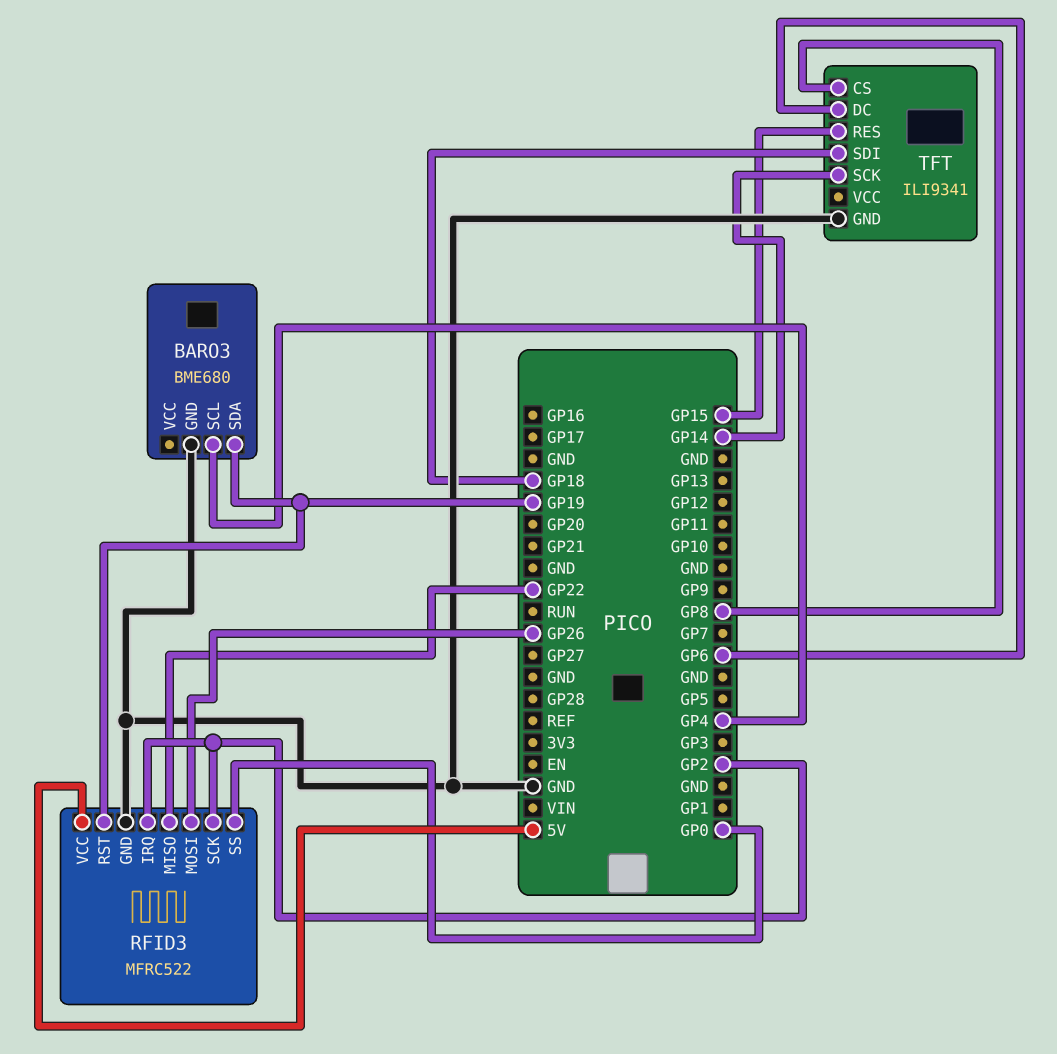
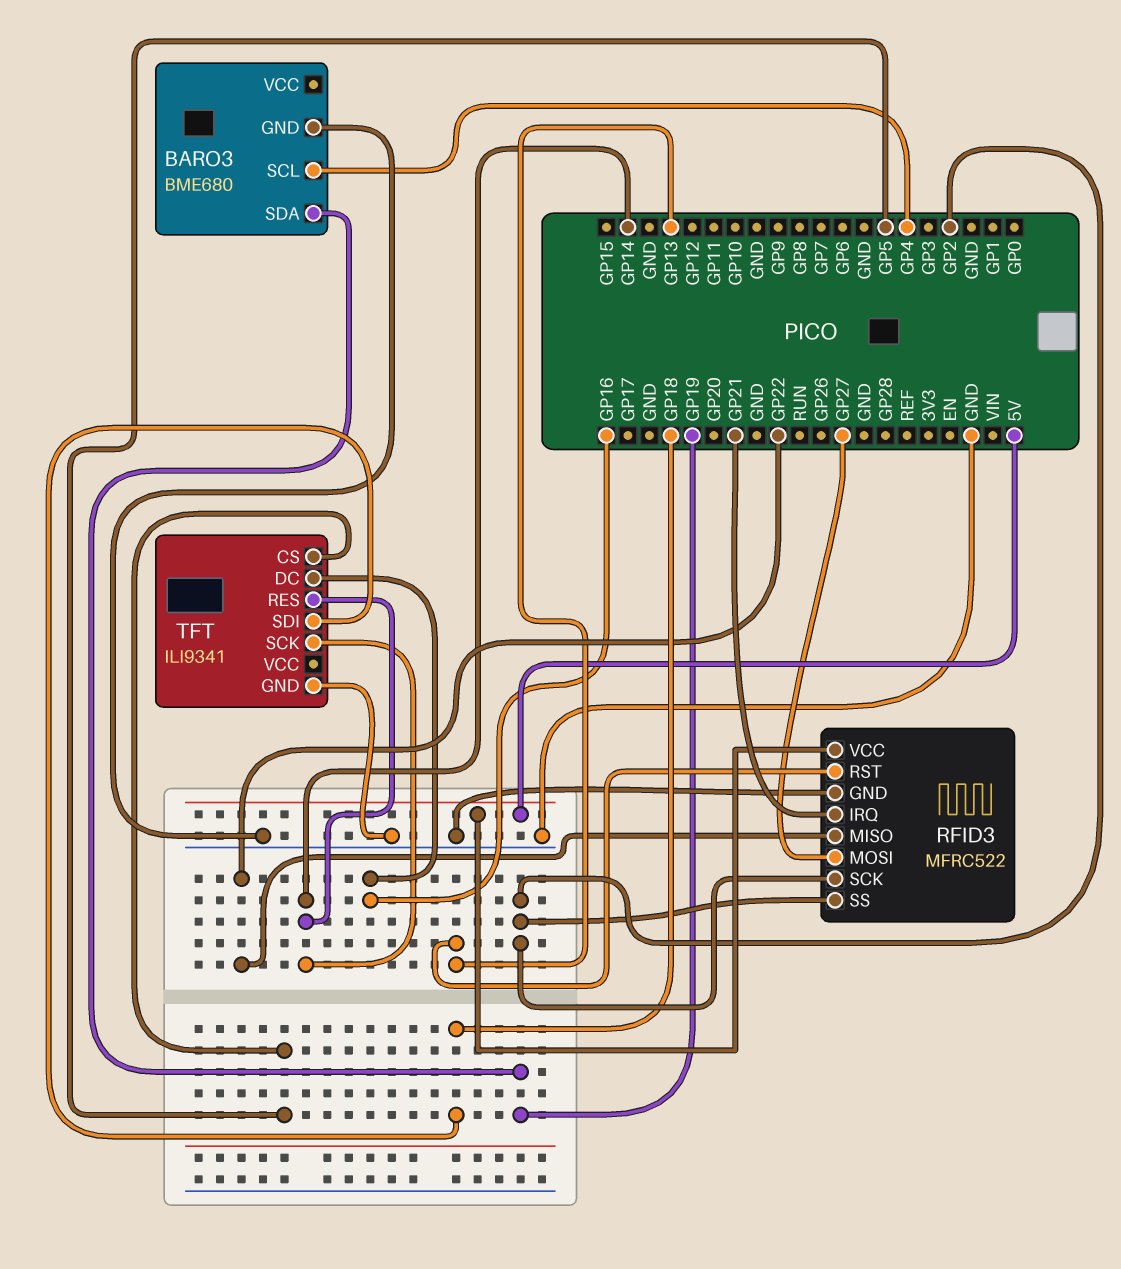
RFID3 pin IRQ: GP2 -> GP21
RFID3 pin MOSI: GP26 -> GP27
RFID3 pin RST: GP19 -> GP13
RFID3 pin SS: GP0 -> GP2
TFT pin CS: GP8 -> GP5
TFT pin DC: GP6 -> GP16
TFT pin RES: GP15 -> GP14

